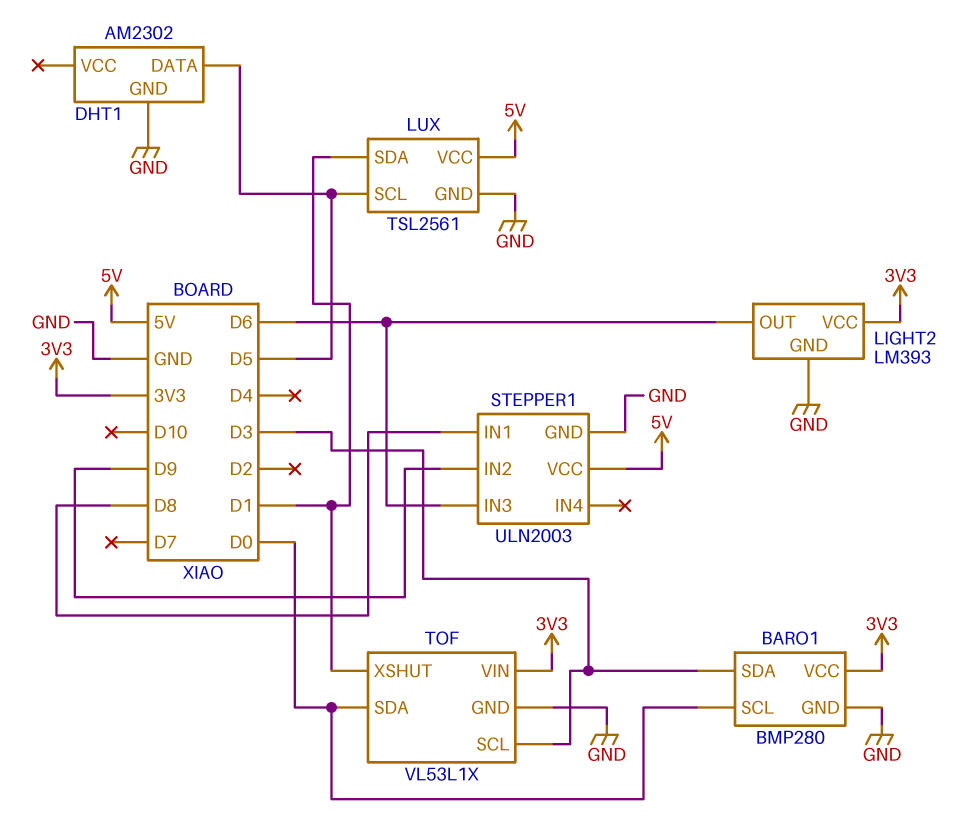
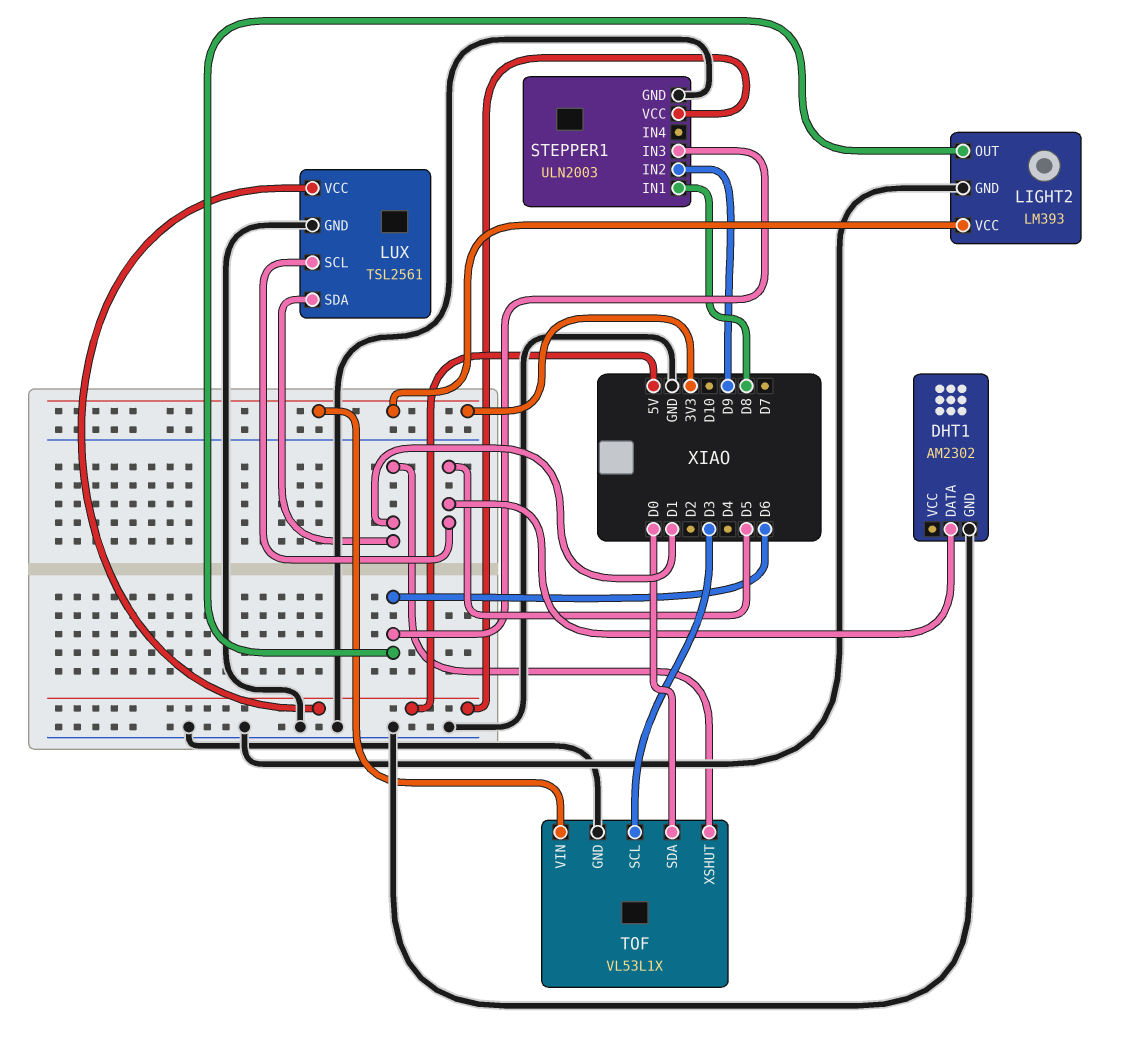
BARO1: BMP280 -> none
BARO1 pin GND: GND -> none
BARO1 pin SCL: D0 -> none
BARO1 pin SDA: D3 -> none
BARO1 pin VCC: 3V3 -> none

